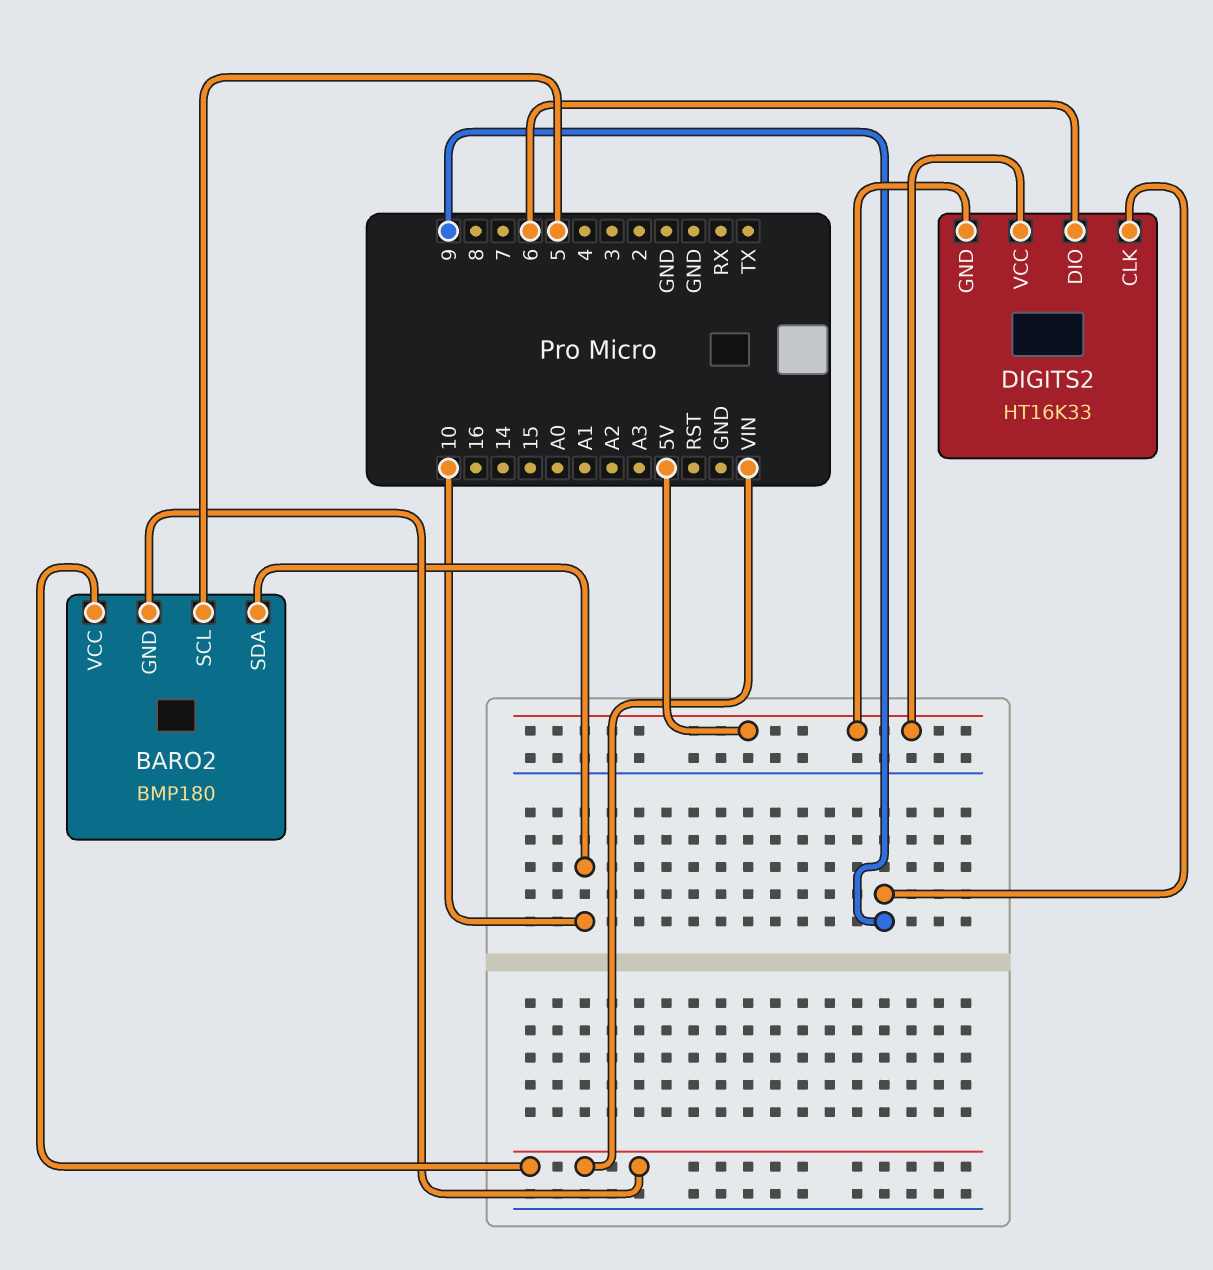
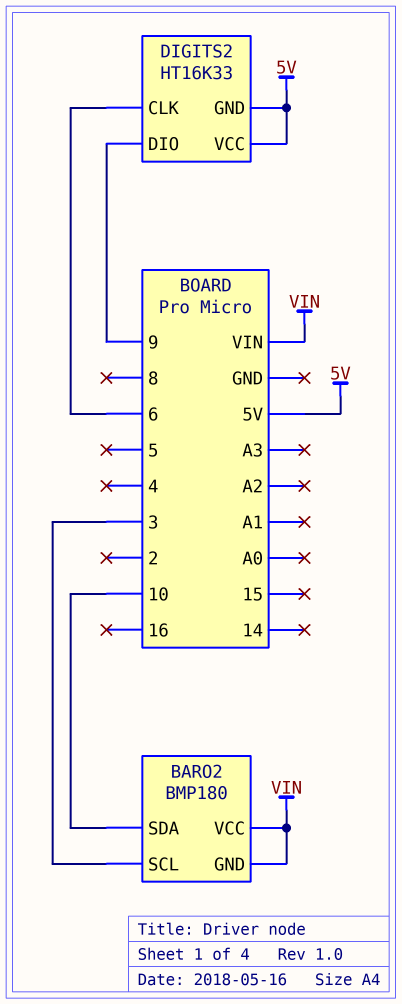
BARO2 pin SCL: 5 -> 3
DIGITS2 pin CLK: 9 -> 6
DIGITS2 pin DIO: 6 -> 9

